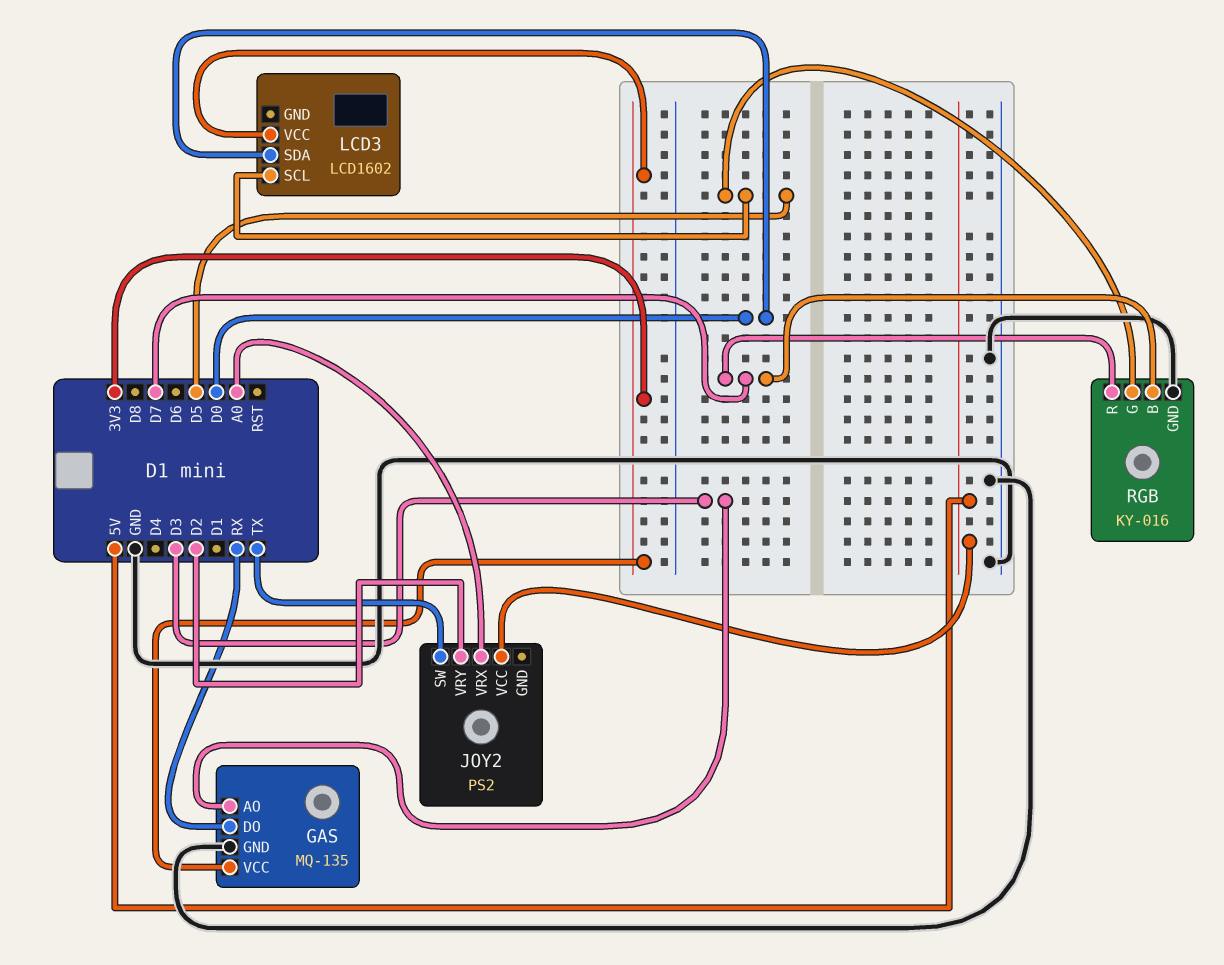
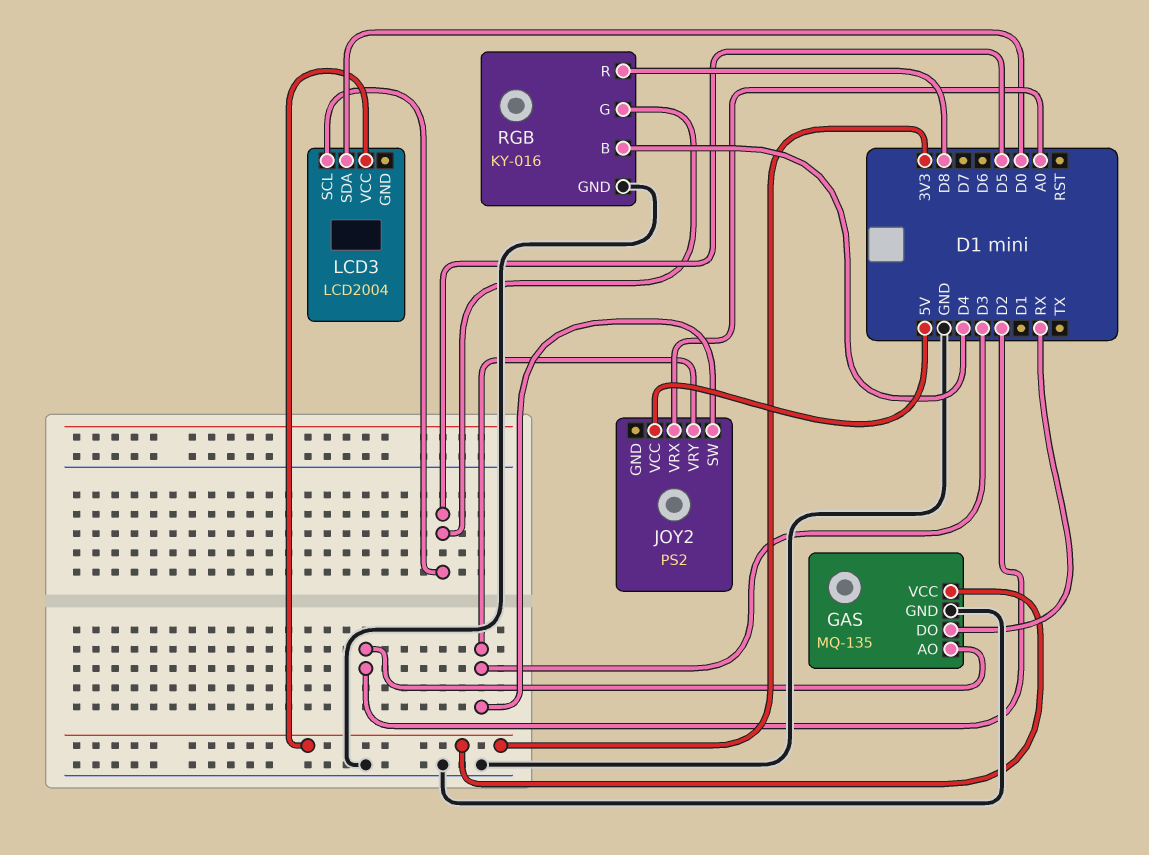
GAS pin AO: D3 -> D2
JOY2 pin SW: TX -> D3
JOY2 pin VRY: D2 -> D3
LCD3: LCD1602 -> LCD2004
RGB pin B: D7 -> D4
RGB pin R: D7 -> D8

